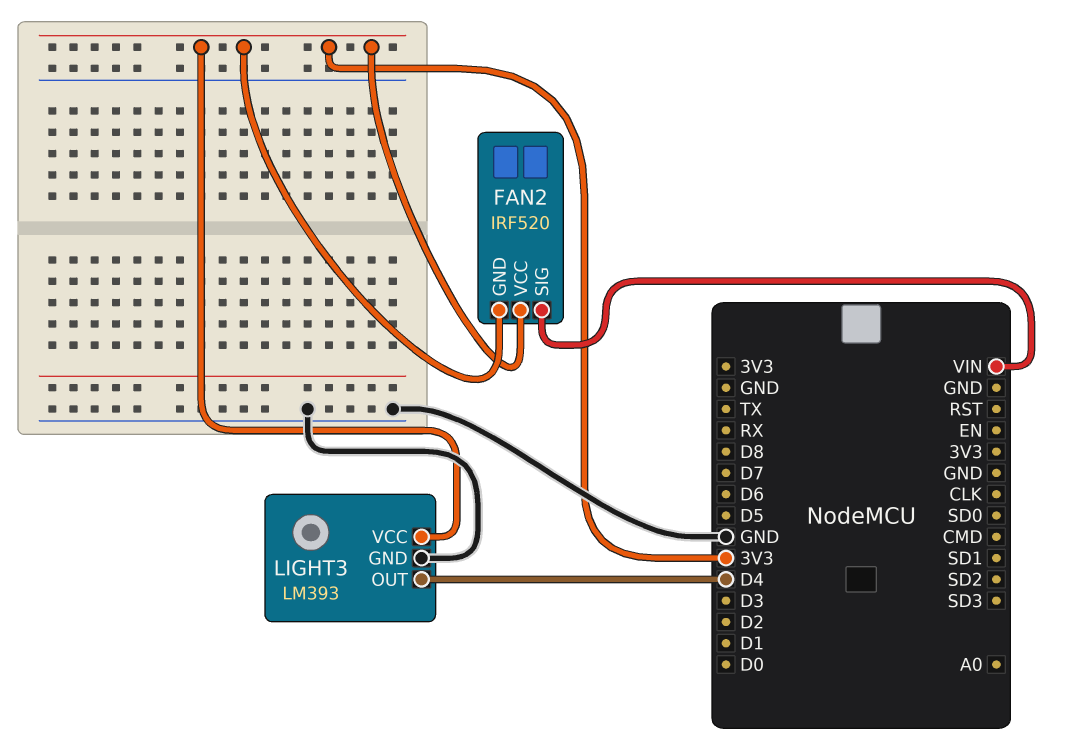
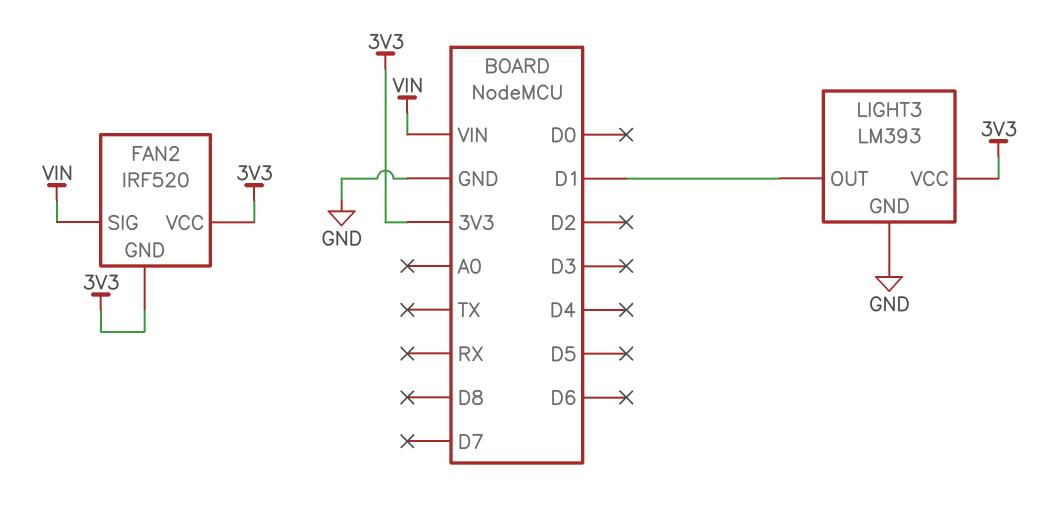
LIGHT3 pin OUT: D4 -> D1

